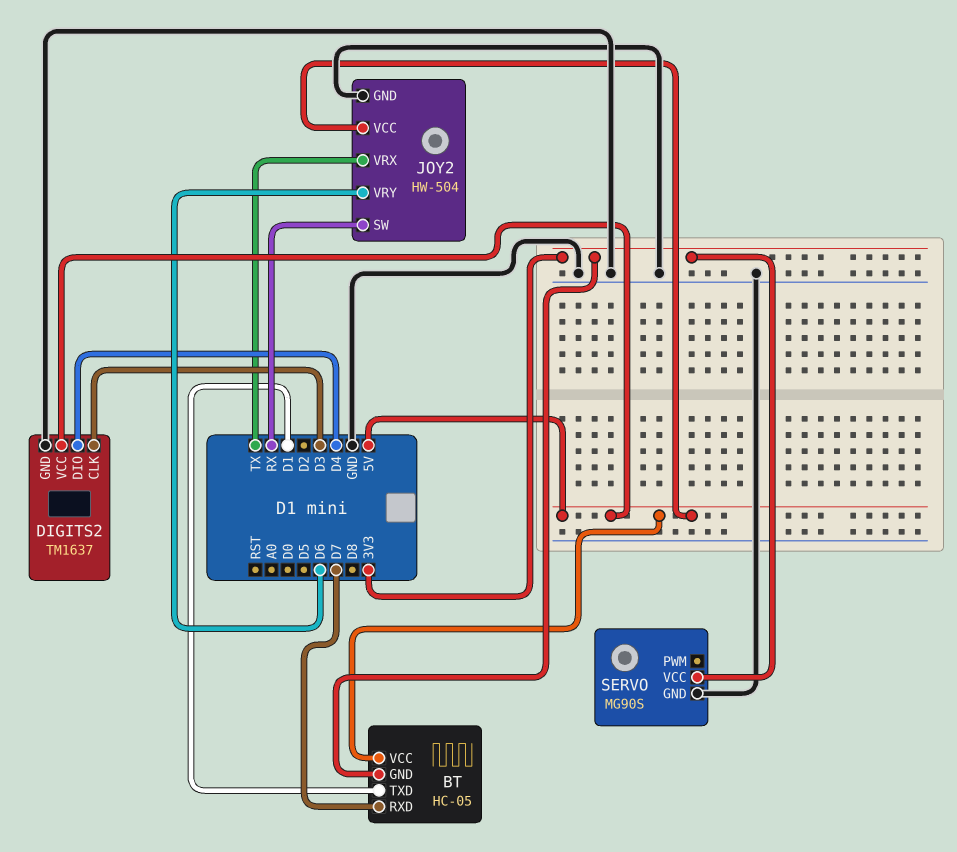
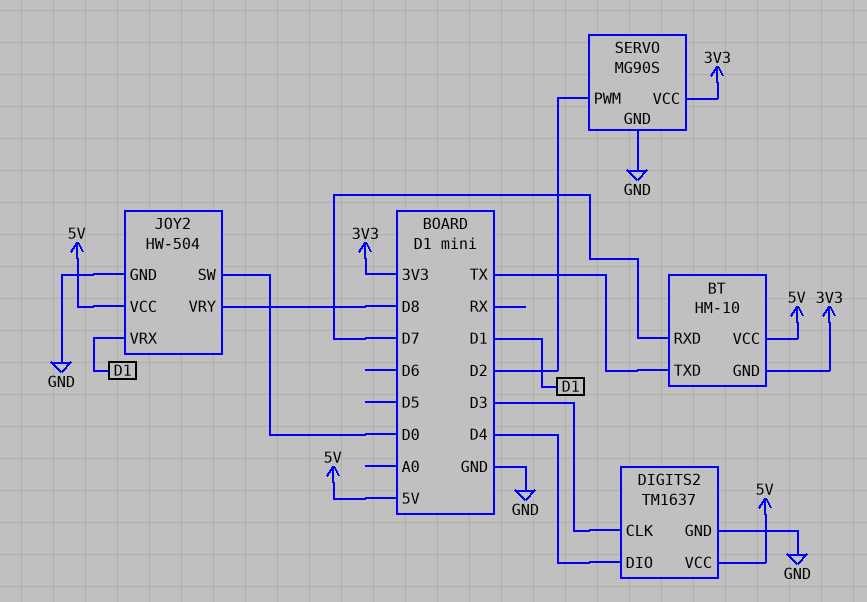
BT: HC-05 -> HM-10
BT pin TXD: D1 -> TX
JOY2 pin SW: RX -> D0
JOY2 pin VRX: TX -> D1
JOY2 pin VRY: D6 -> D8
SERVO pin PWM: none -> D2

